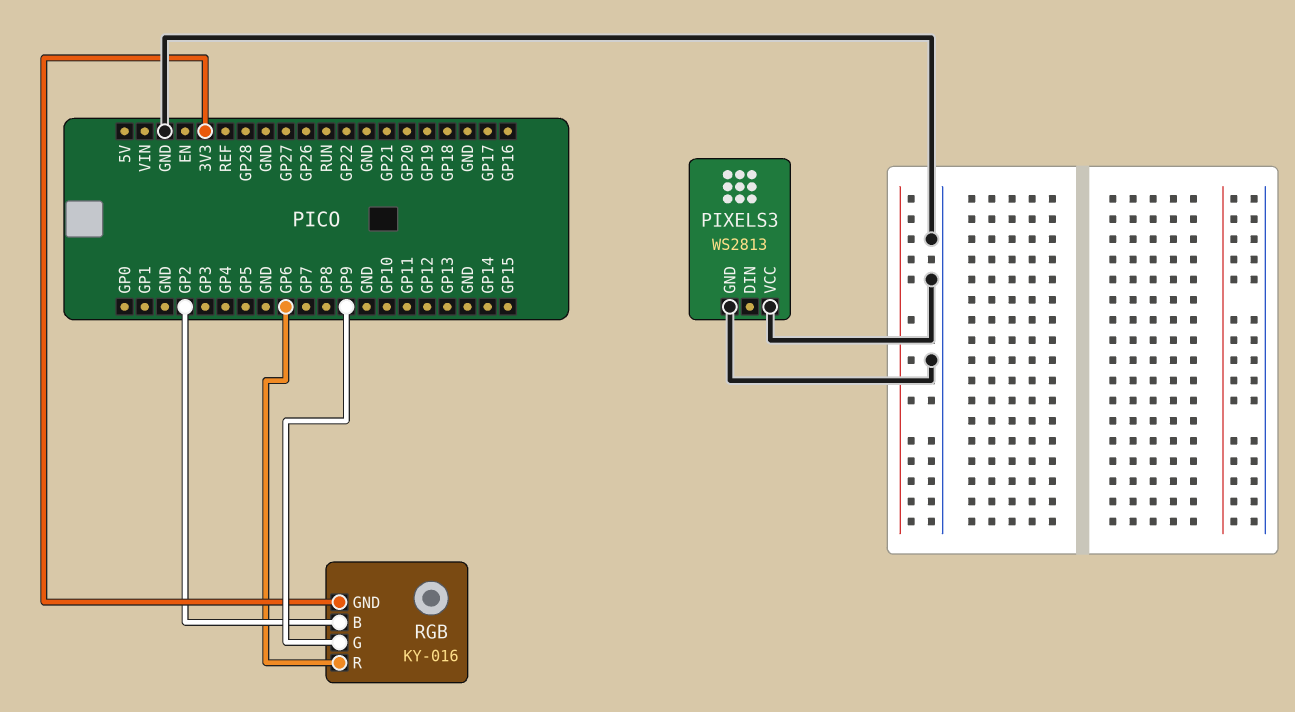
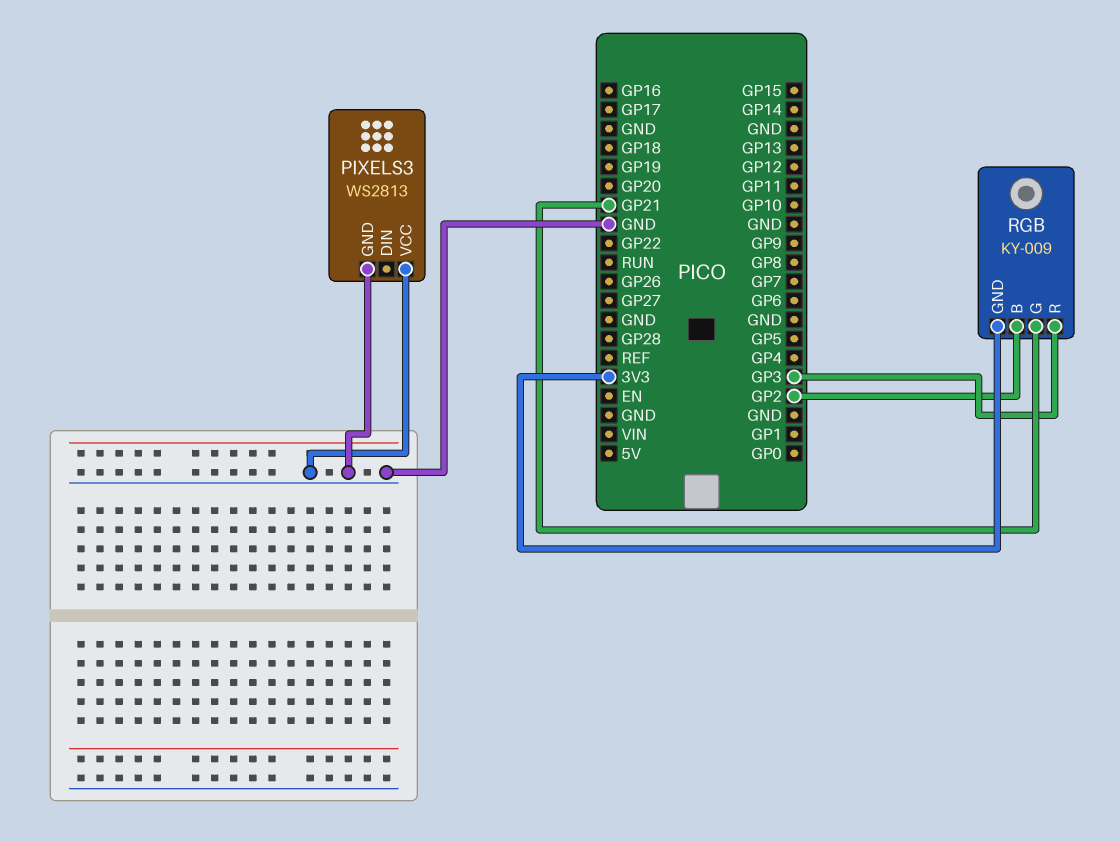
RGB: KY-016 -> KY-009
RGB pin G: GP9 -> GP21
RGB pin R: GP6 -> GP3

